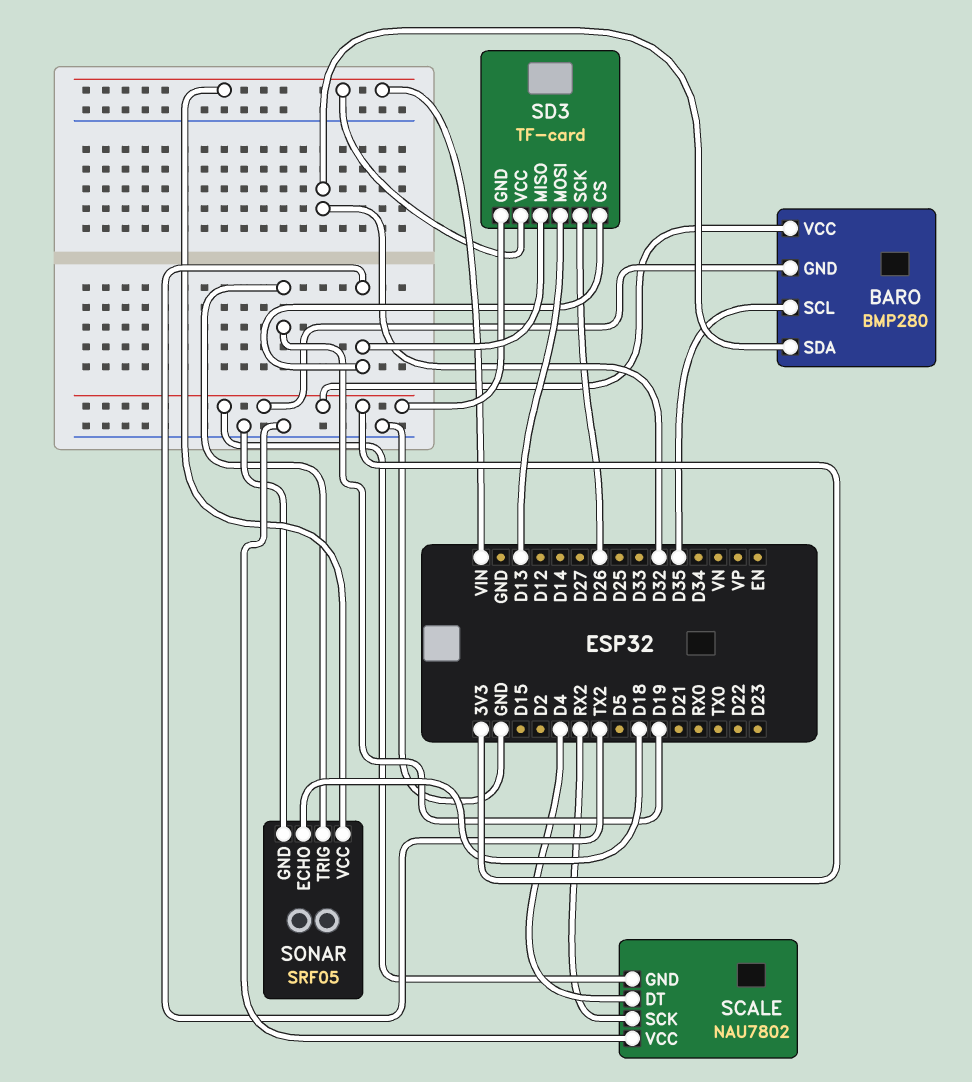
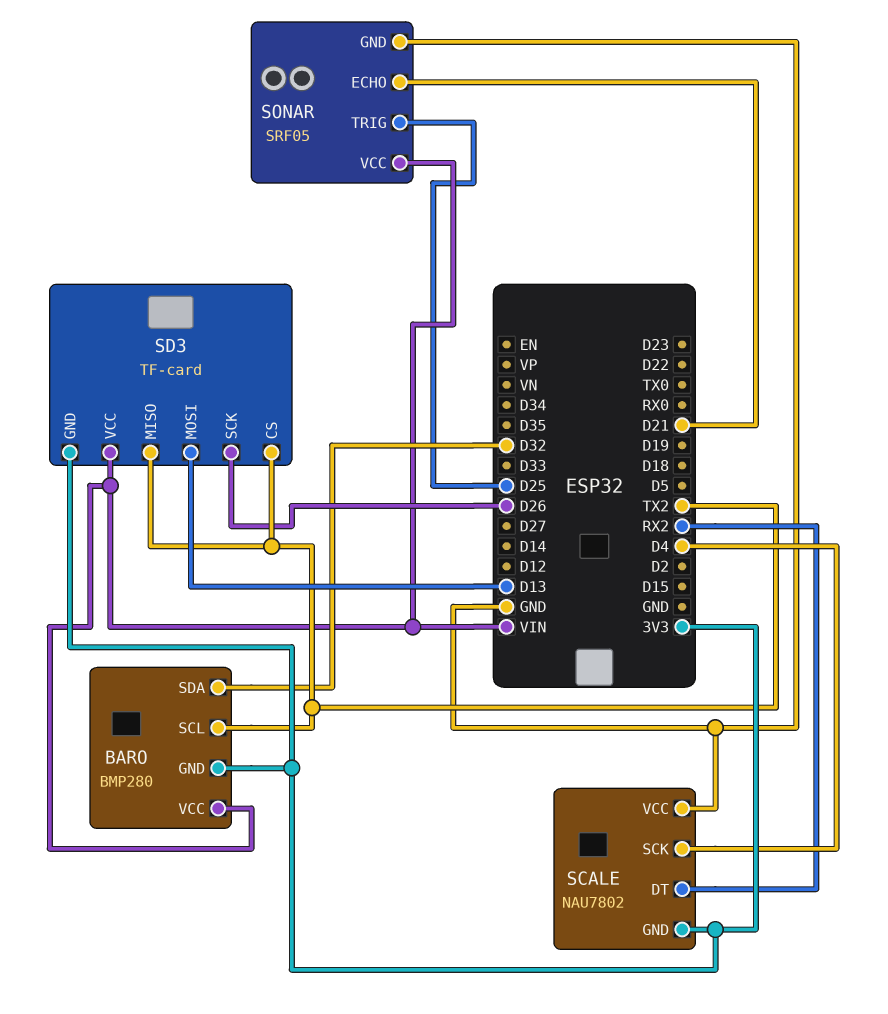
BARO pin SCL: D35 -> TX2
BARO pin VCC: 3V3 -> VIN
SCALE pin DT: D4 -> RX2
SCALE pin SCK: RX2 -> D4
SONAR pin ECHO: D18 -> D21
SONAR pin TRIG: D19 -> D25

